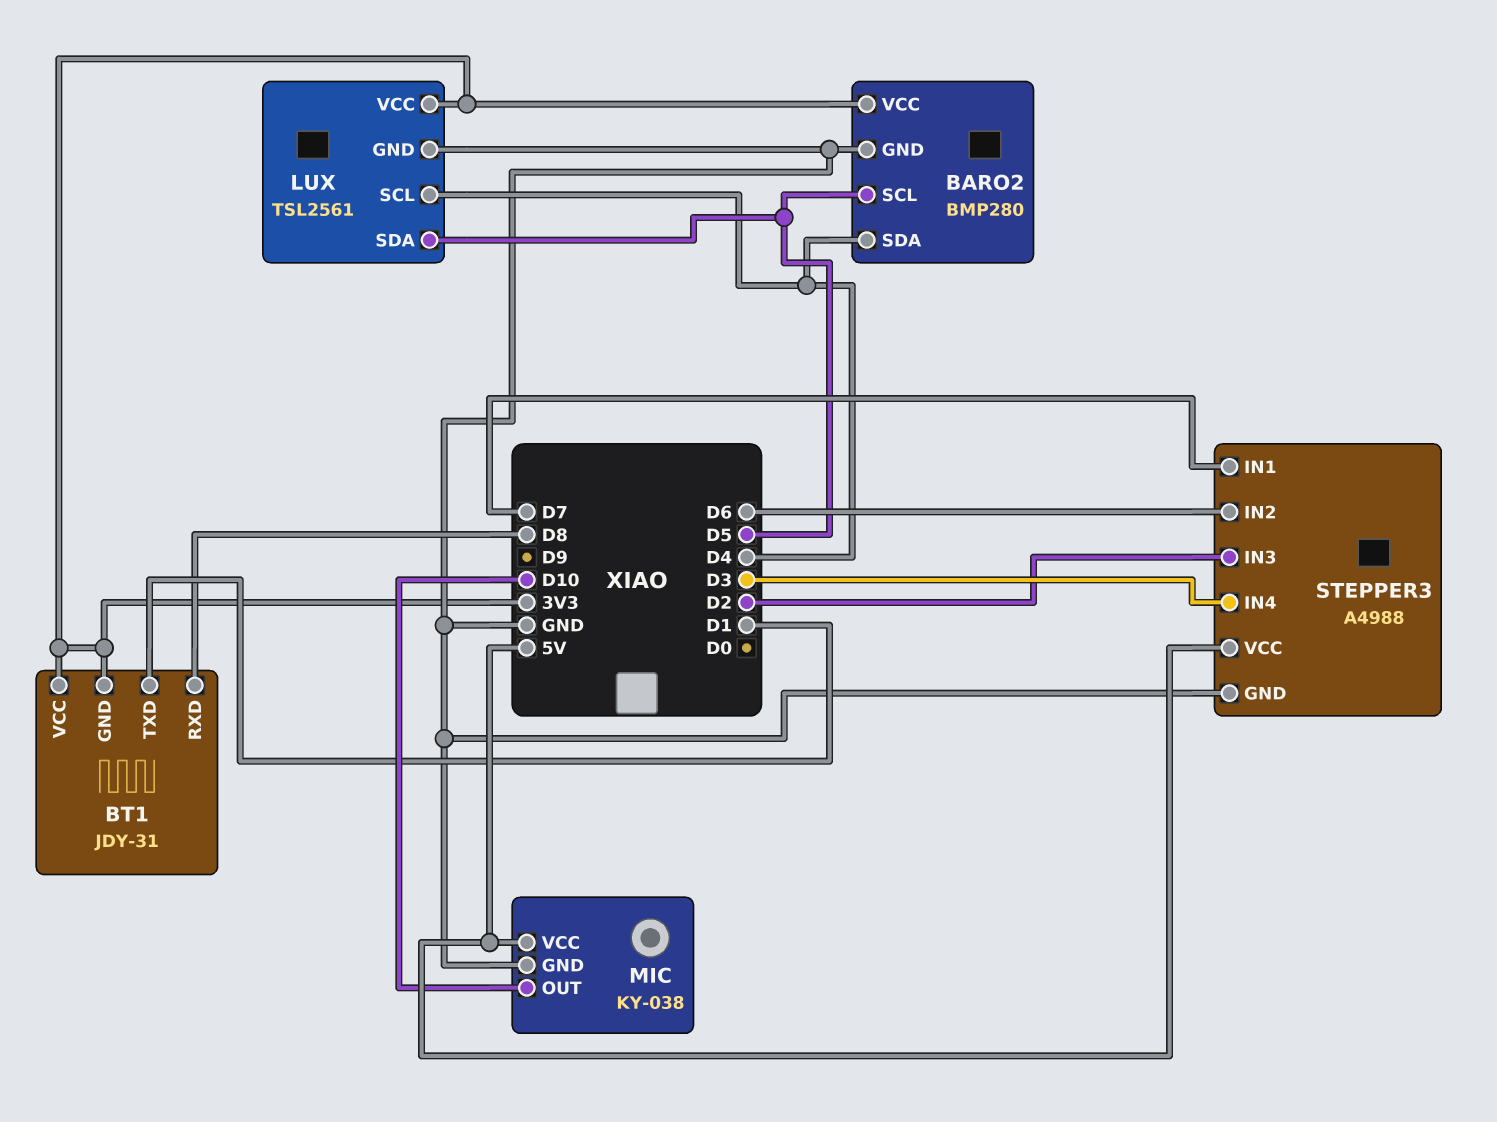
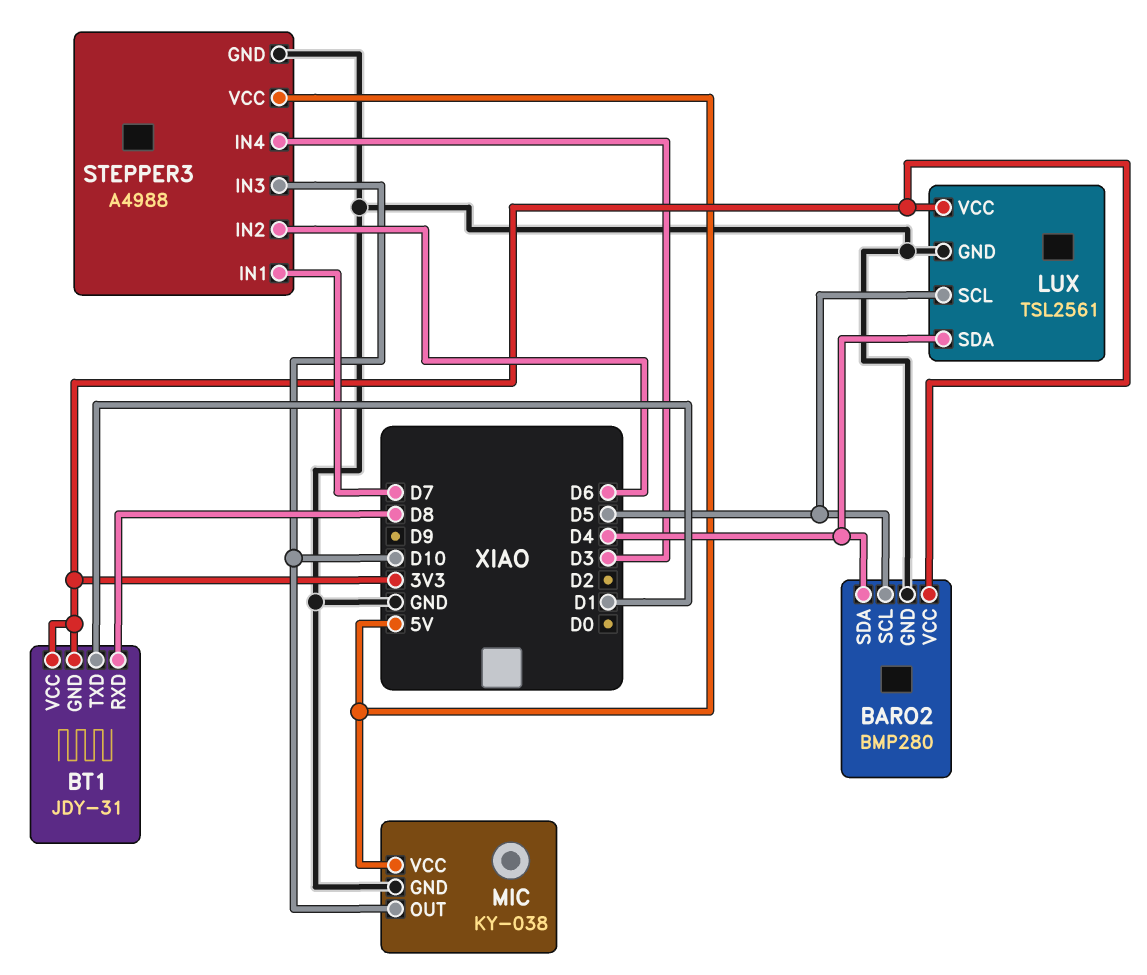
LUX pin SCL: D4 -> D5
LUX pin SDA: D5 -> D4
STEPPER3 pin IN3: D2 -> D10

